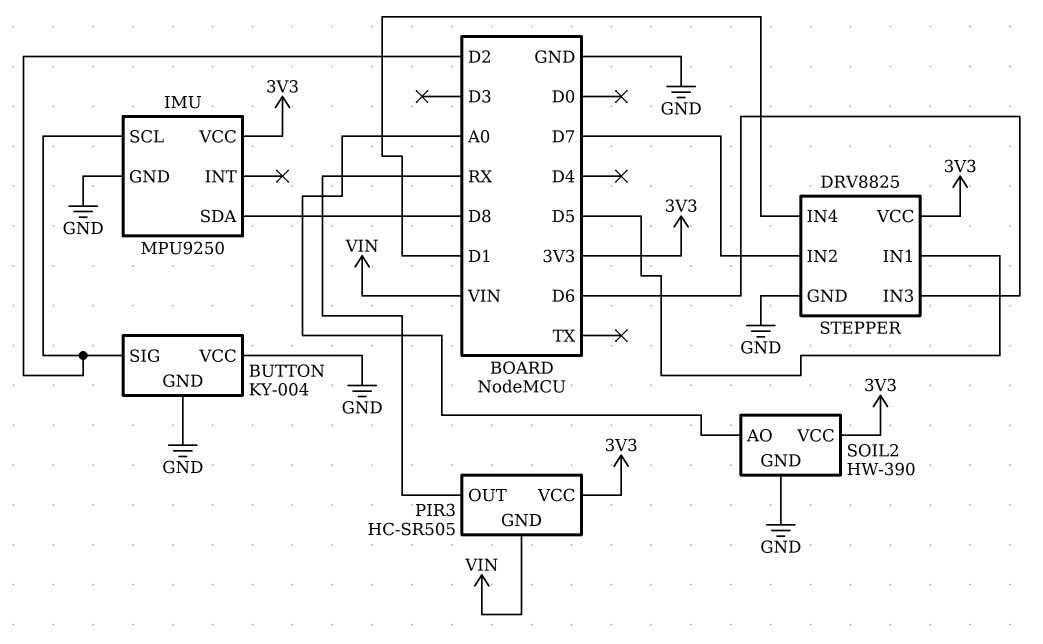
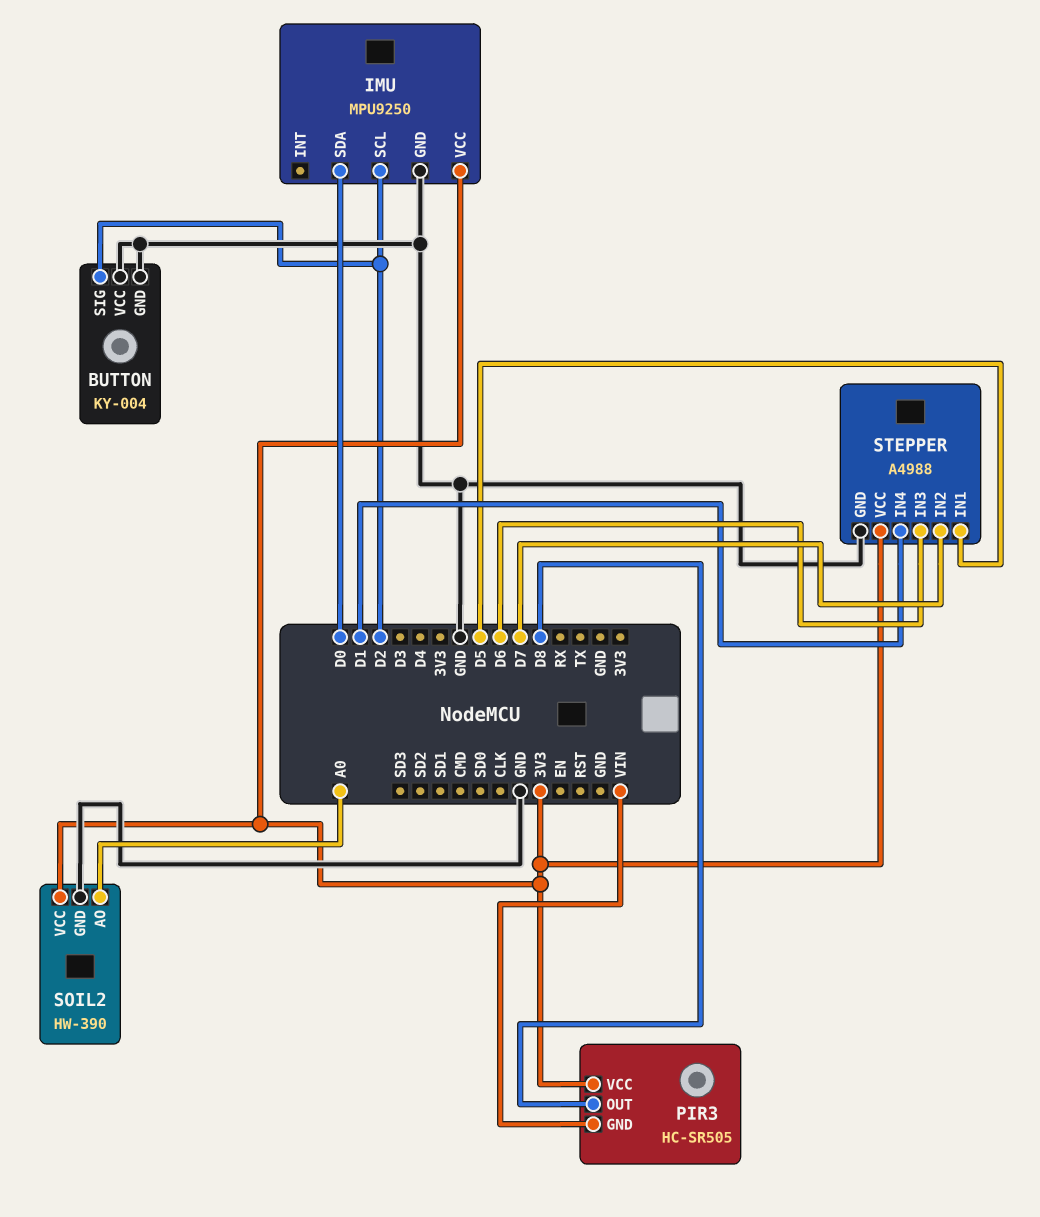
IMU pin SDA: D8 -> D0
PIR3 pin OUT: RX -> D8
STEPPER: DRV8825 -> A4988

